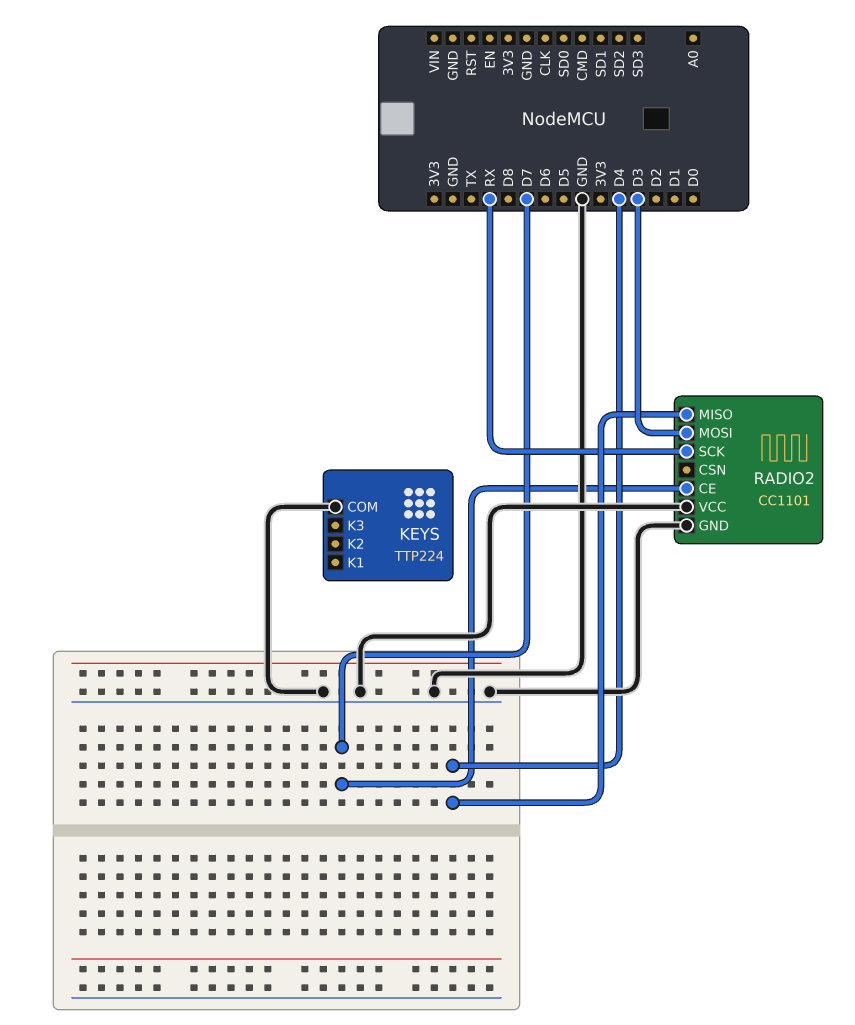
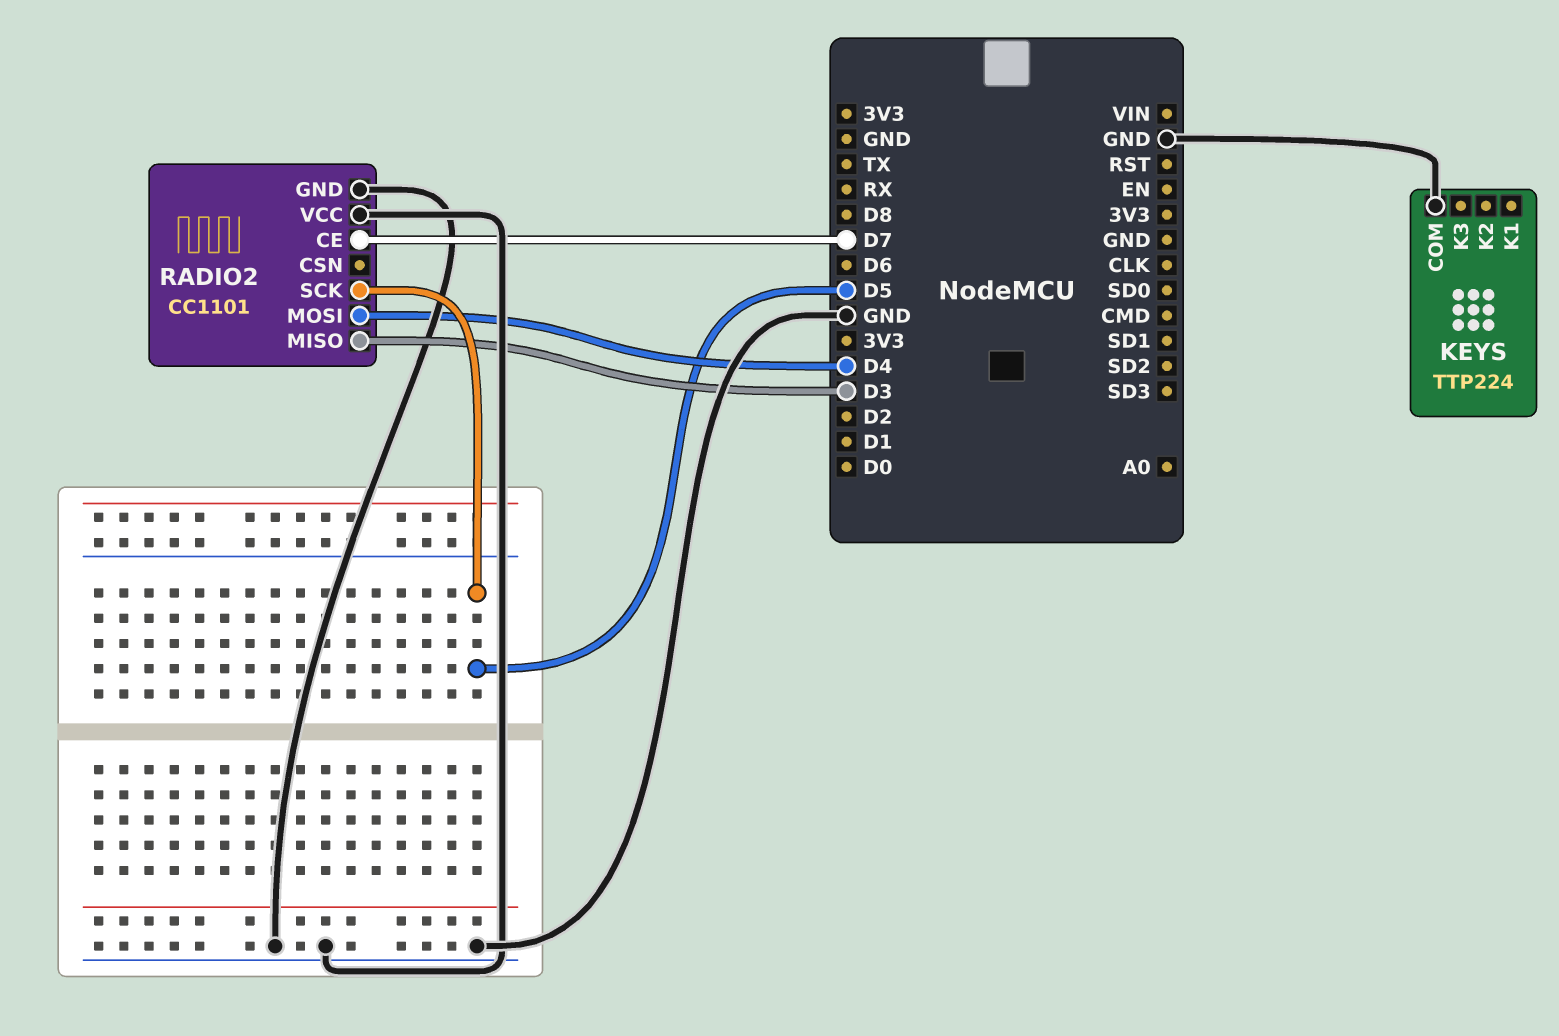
RADIO2 pin MISO: D4 -> D3
RADIO2 pin MOSI: D3 -> D4
RADIO2 pin SCK: RX -> D5

